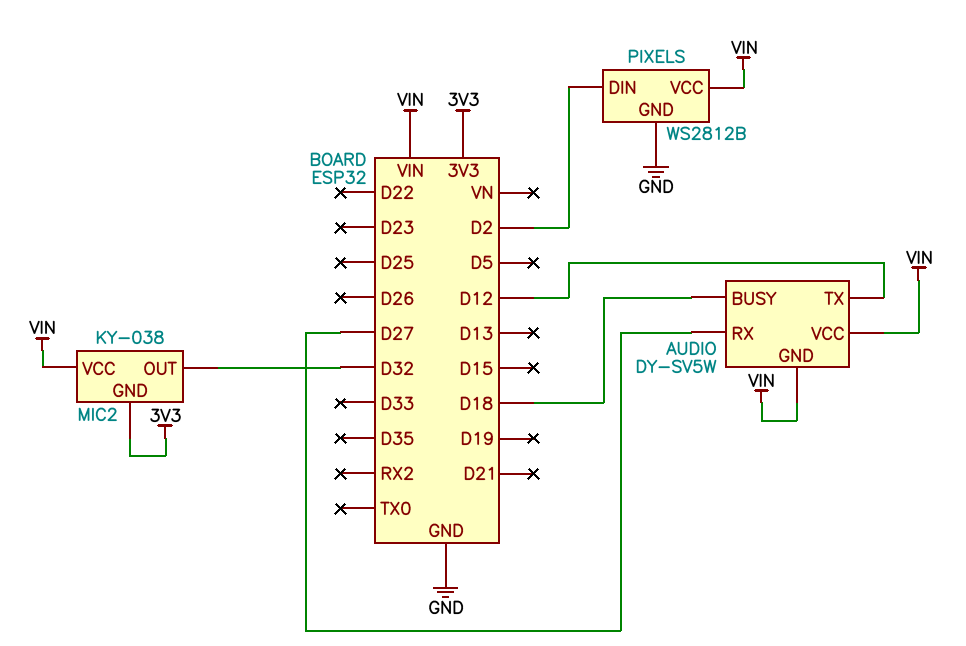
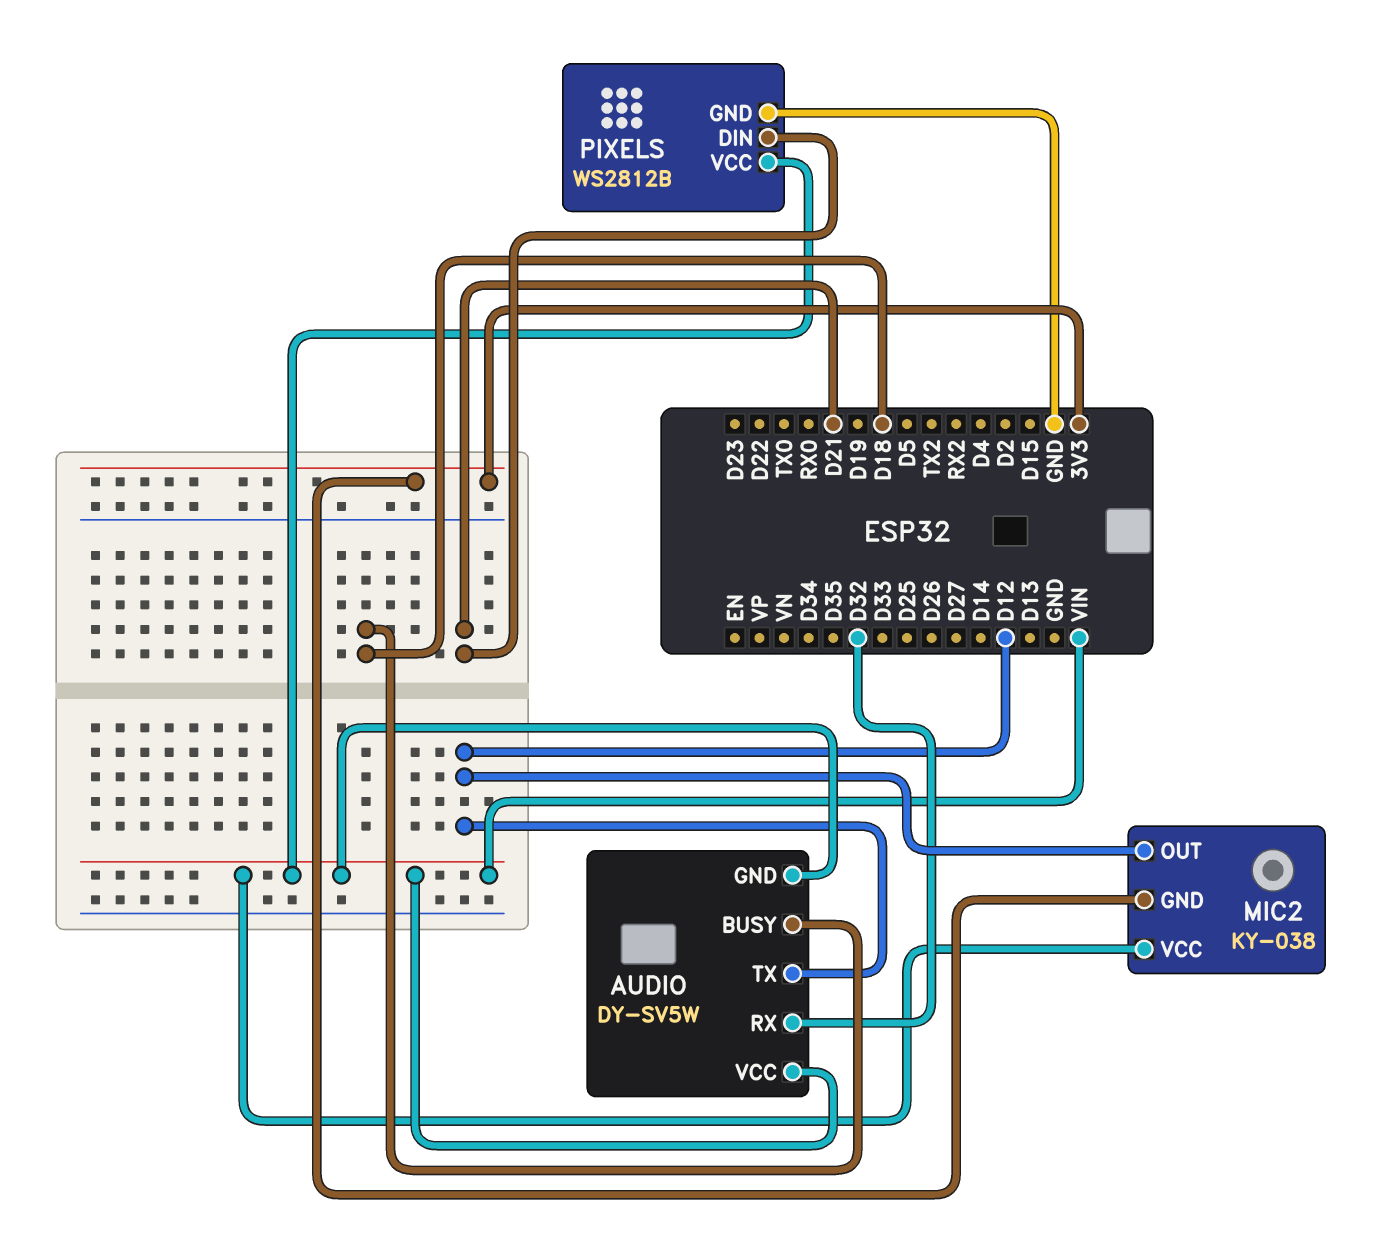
AUDIO pin RX: D27 -> D32
MIC2 pin OUT: D32 -> D12
PIXELS pin DIN: D2 -> D21

